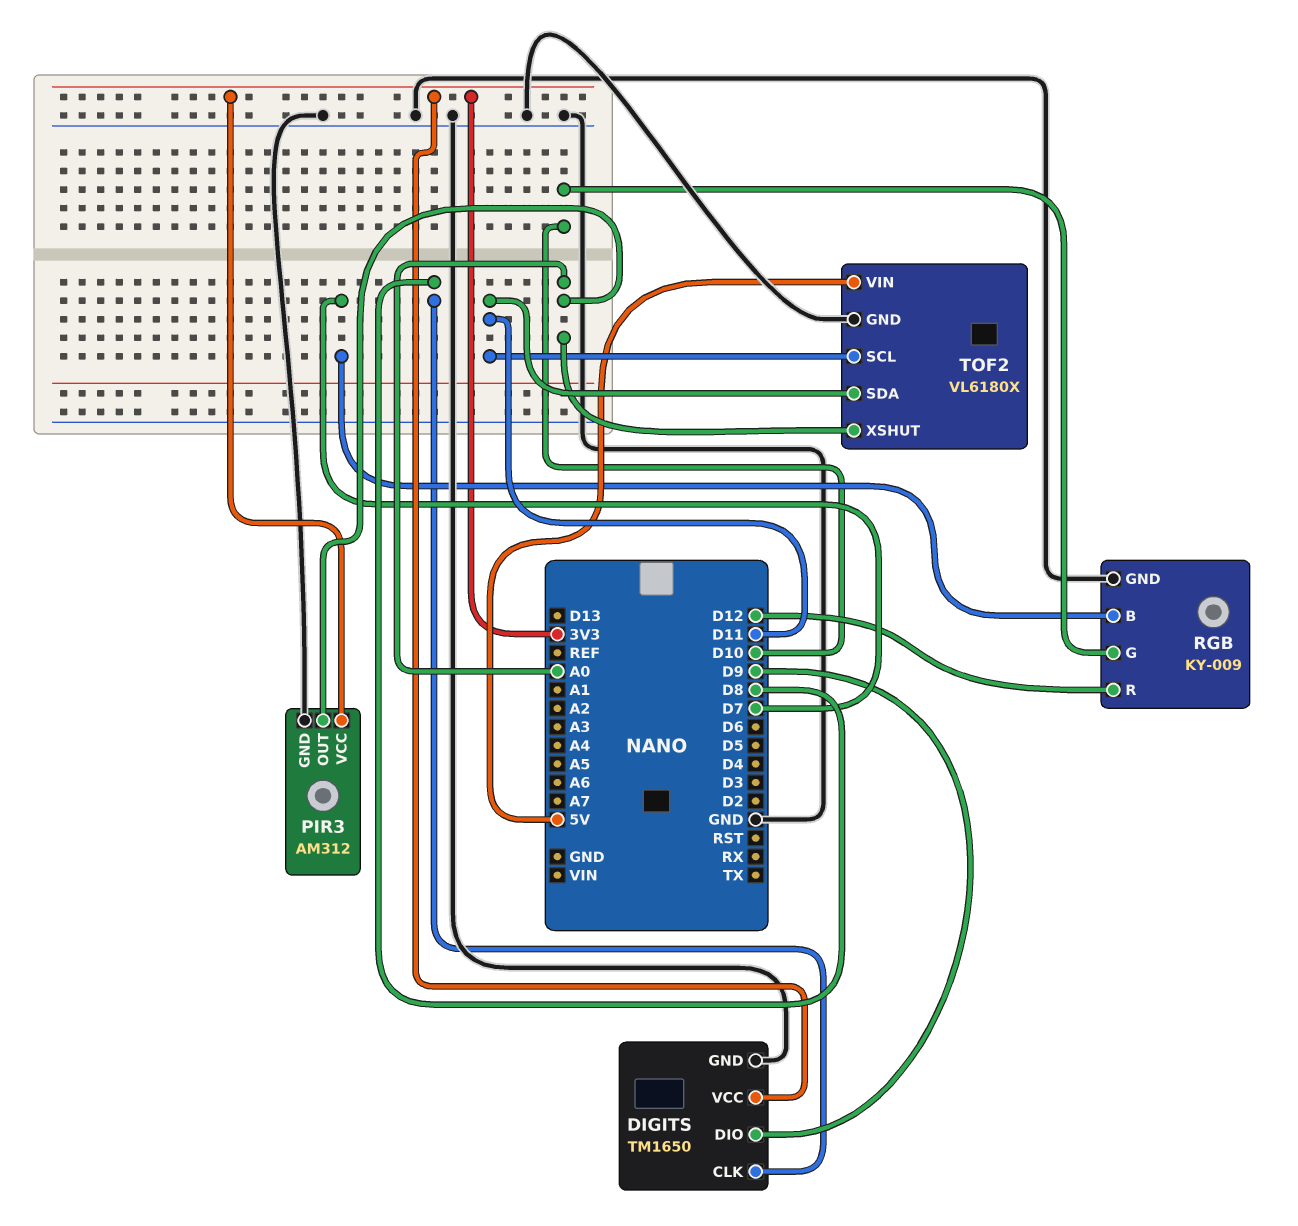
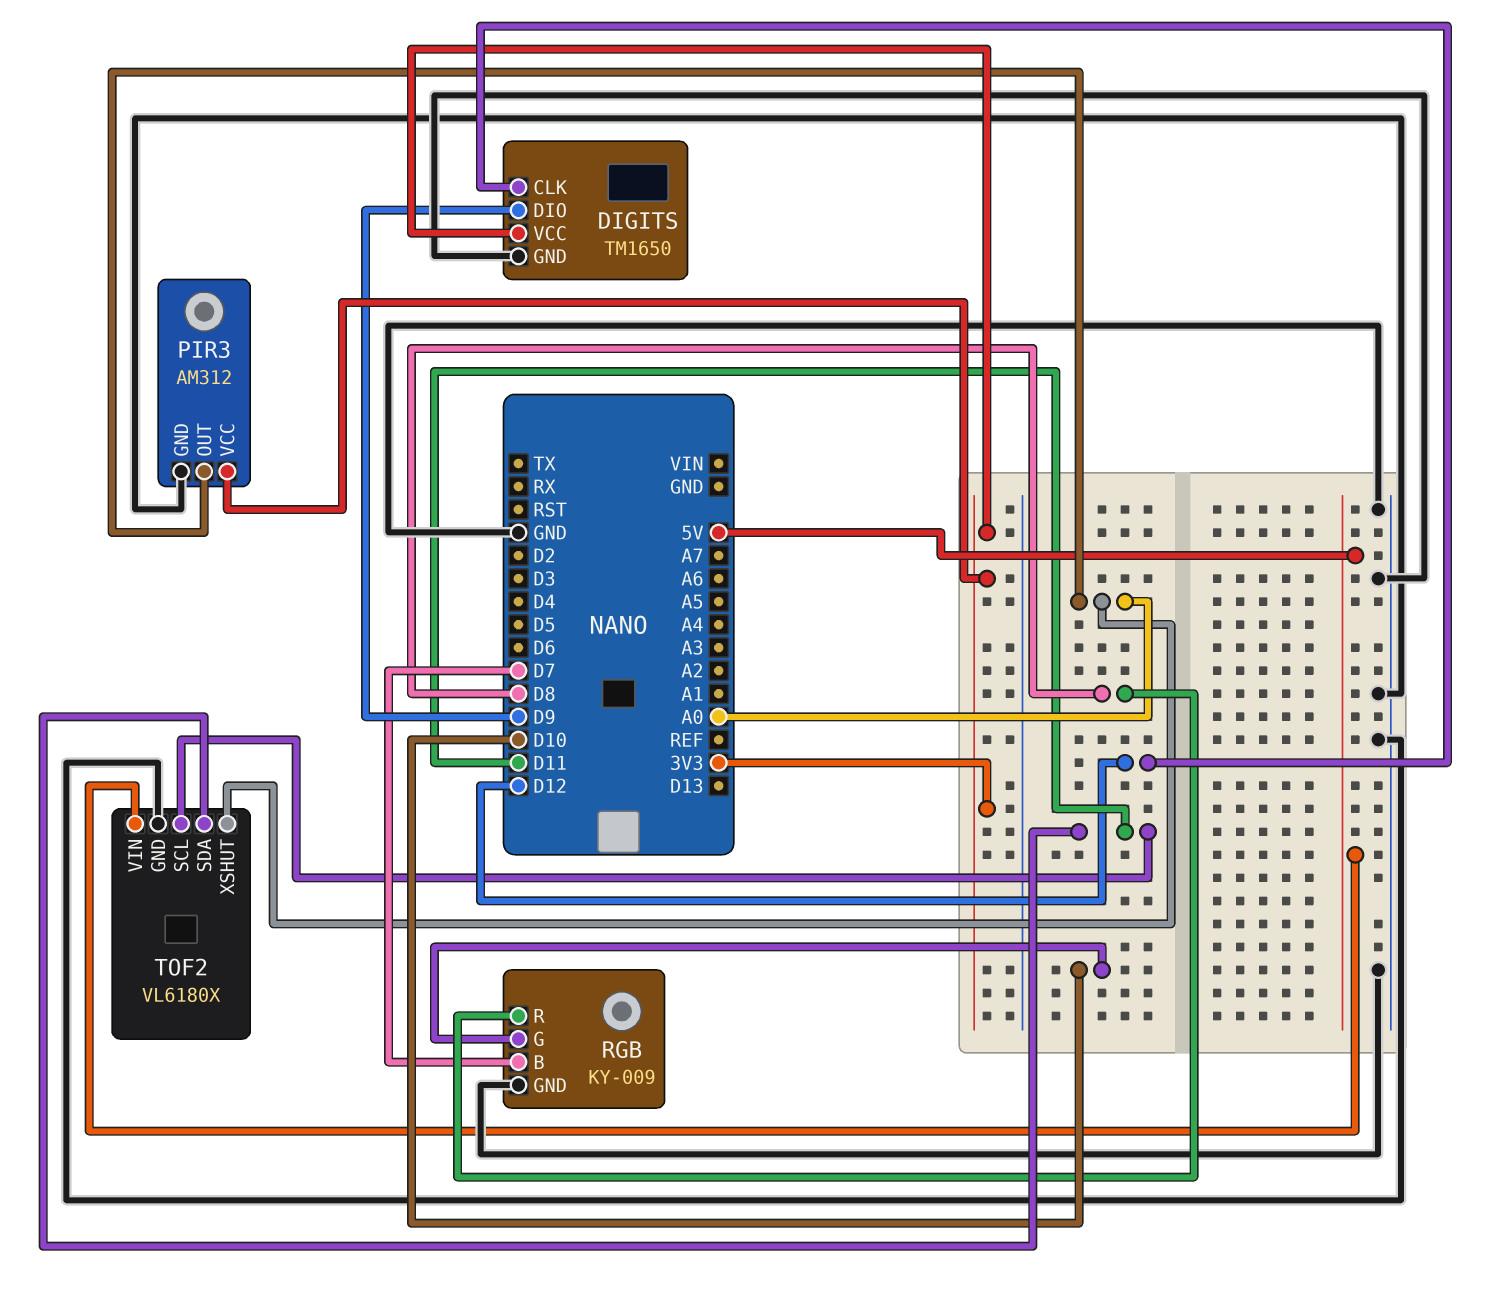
DIGITS pin CLK: D8 -> D12
RGB pin R: D12 -> D8

